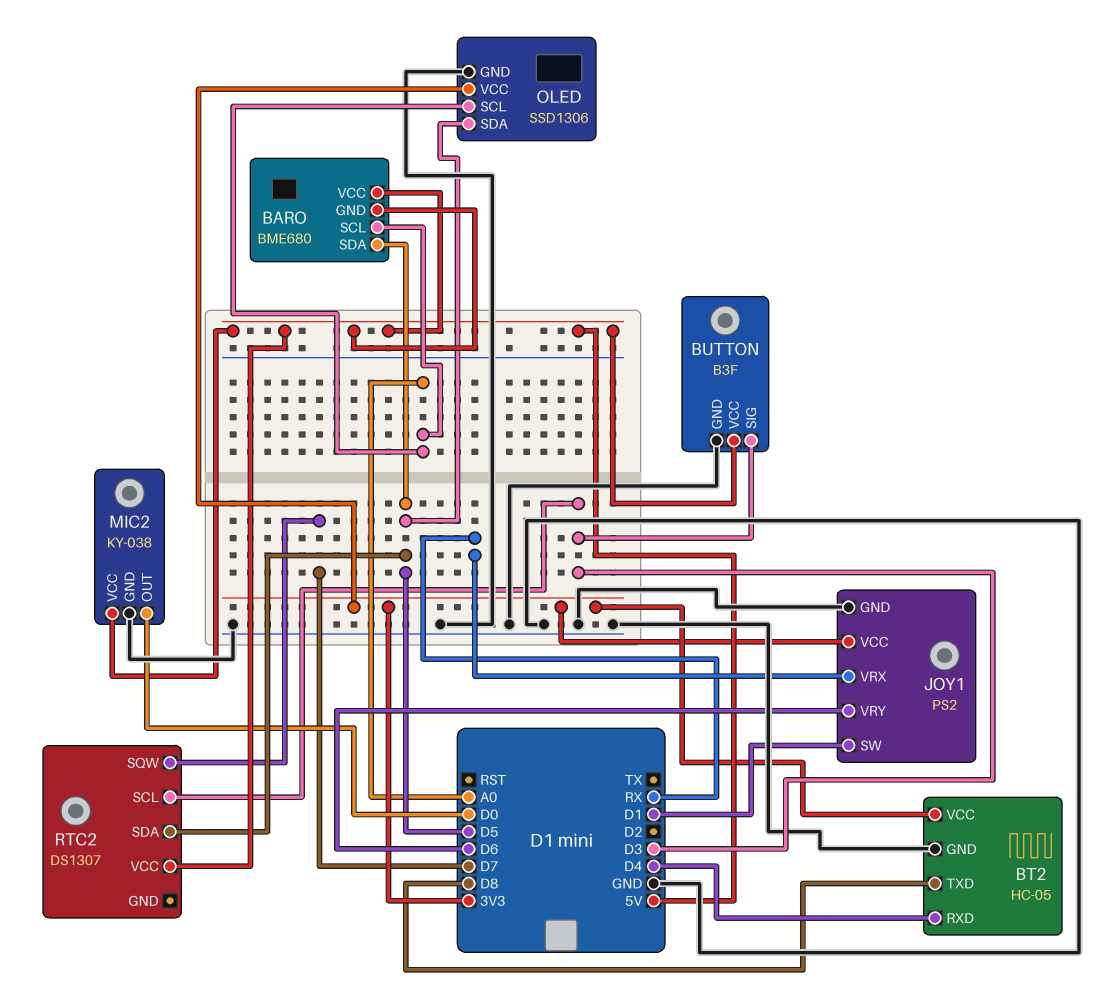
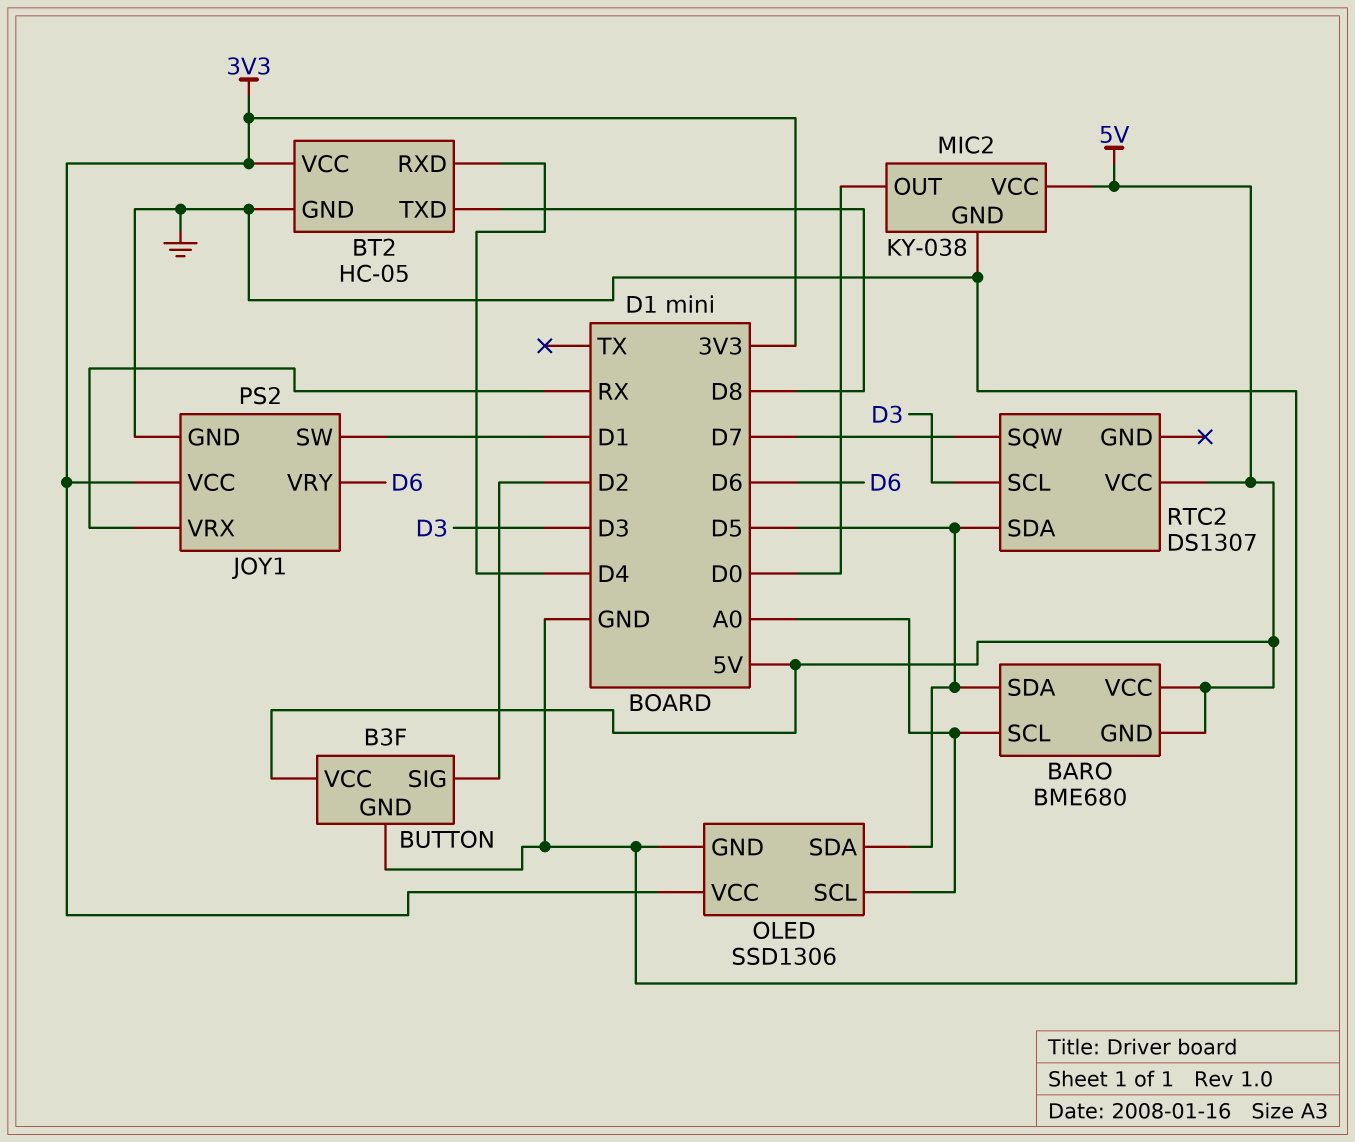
BUTTON pin SIG: D3 -> D2

